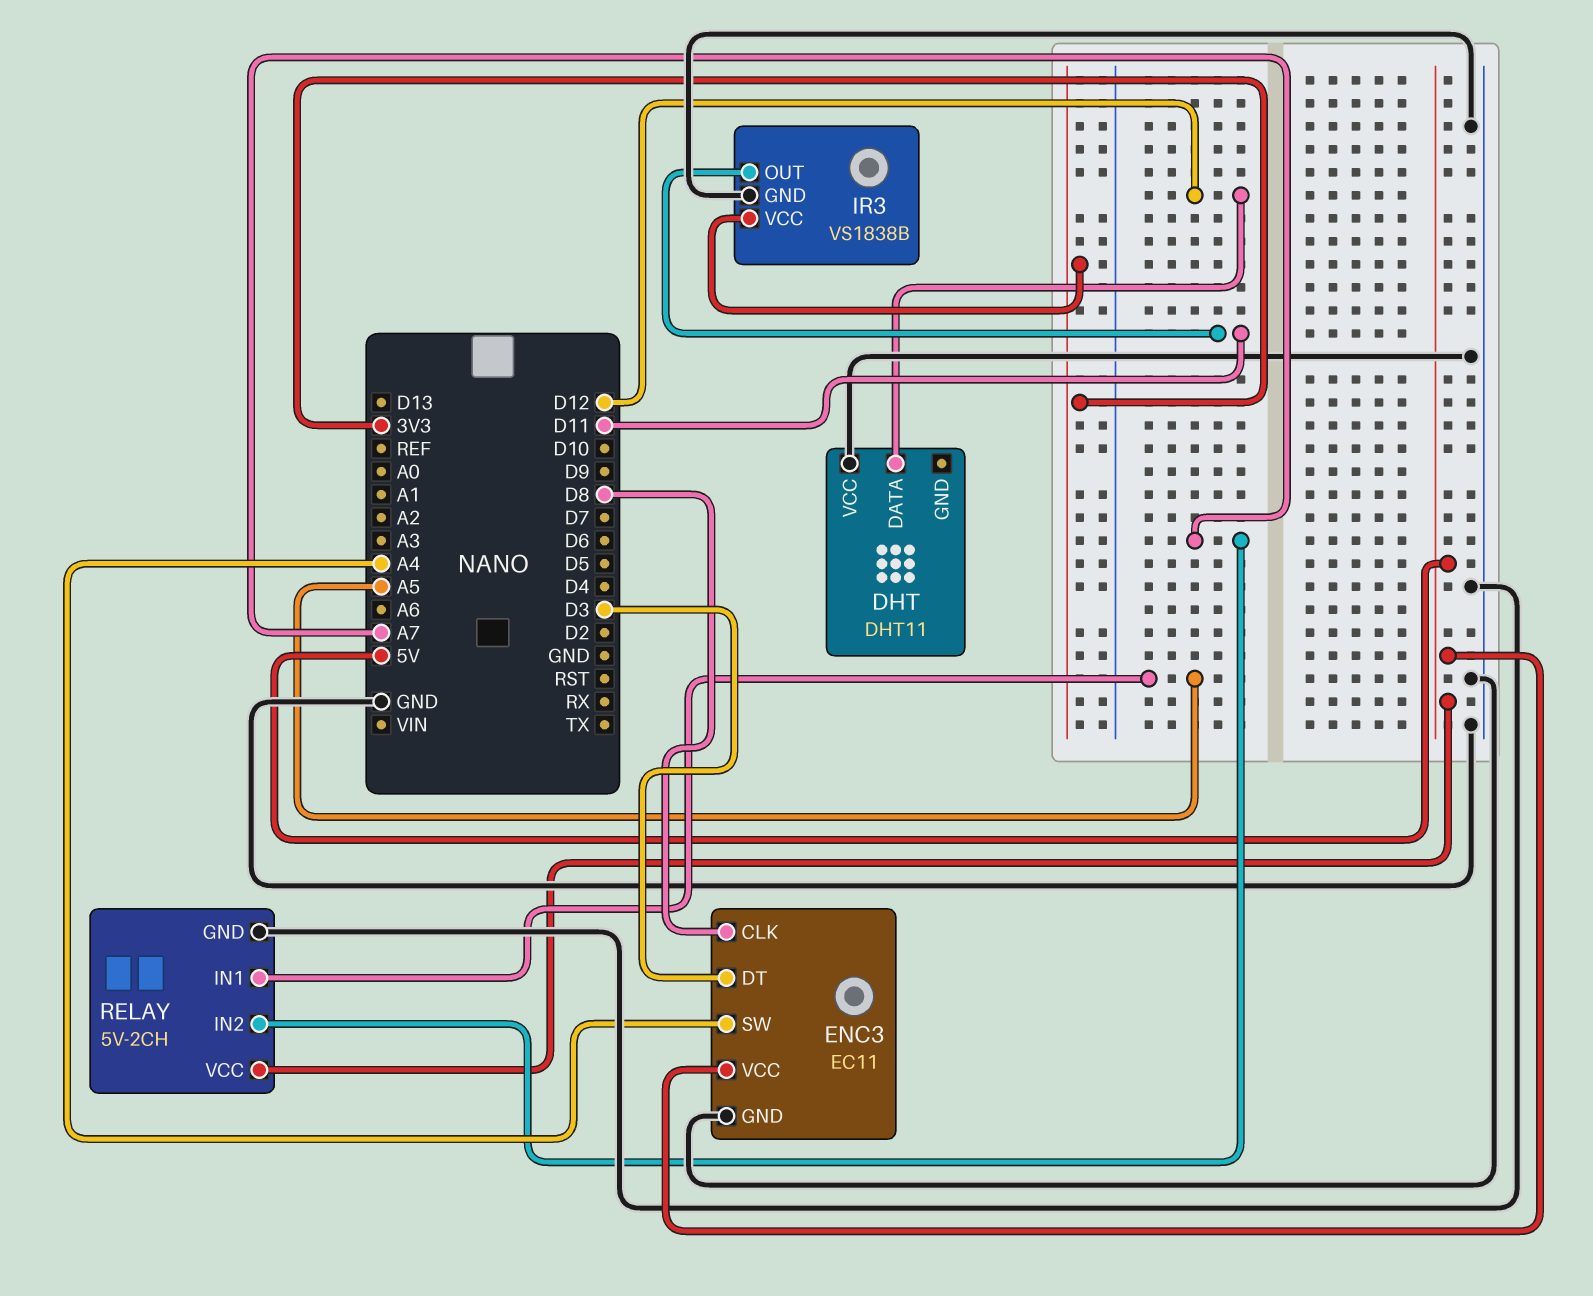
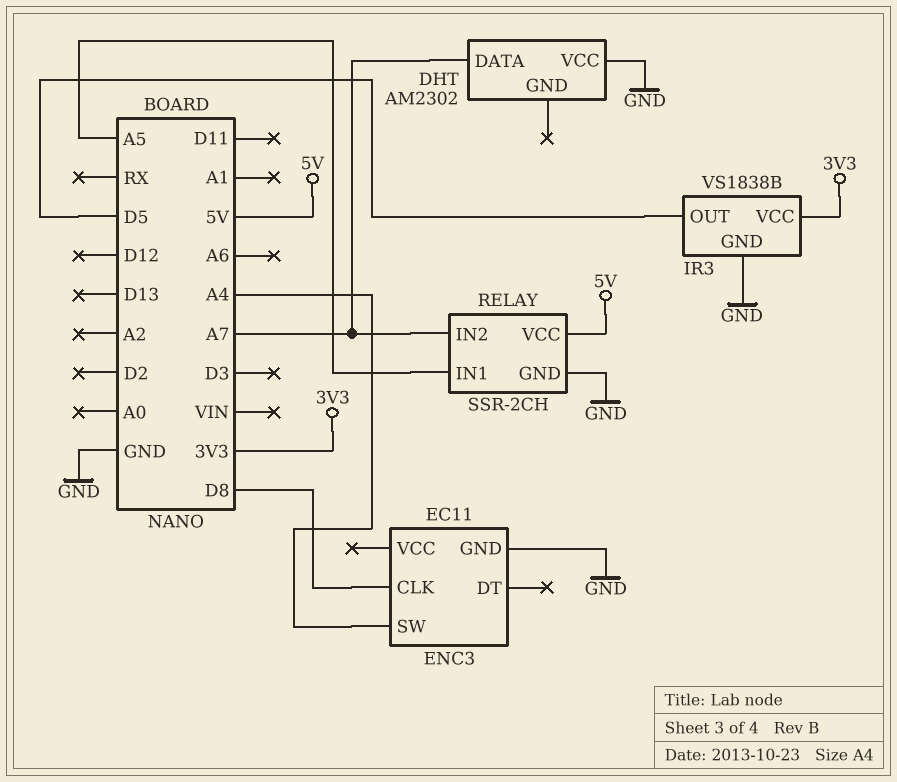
DHT: DHT11 -> AM2302
DHT pin DATA: D12 -> A7
ENC3 pin DT: D3 -> none
ENC3 pin VCC: 5V -> none
IR3 pin OUT: D11 -> D5
RELAY: 5V-2CH -> SSR-2CH

